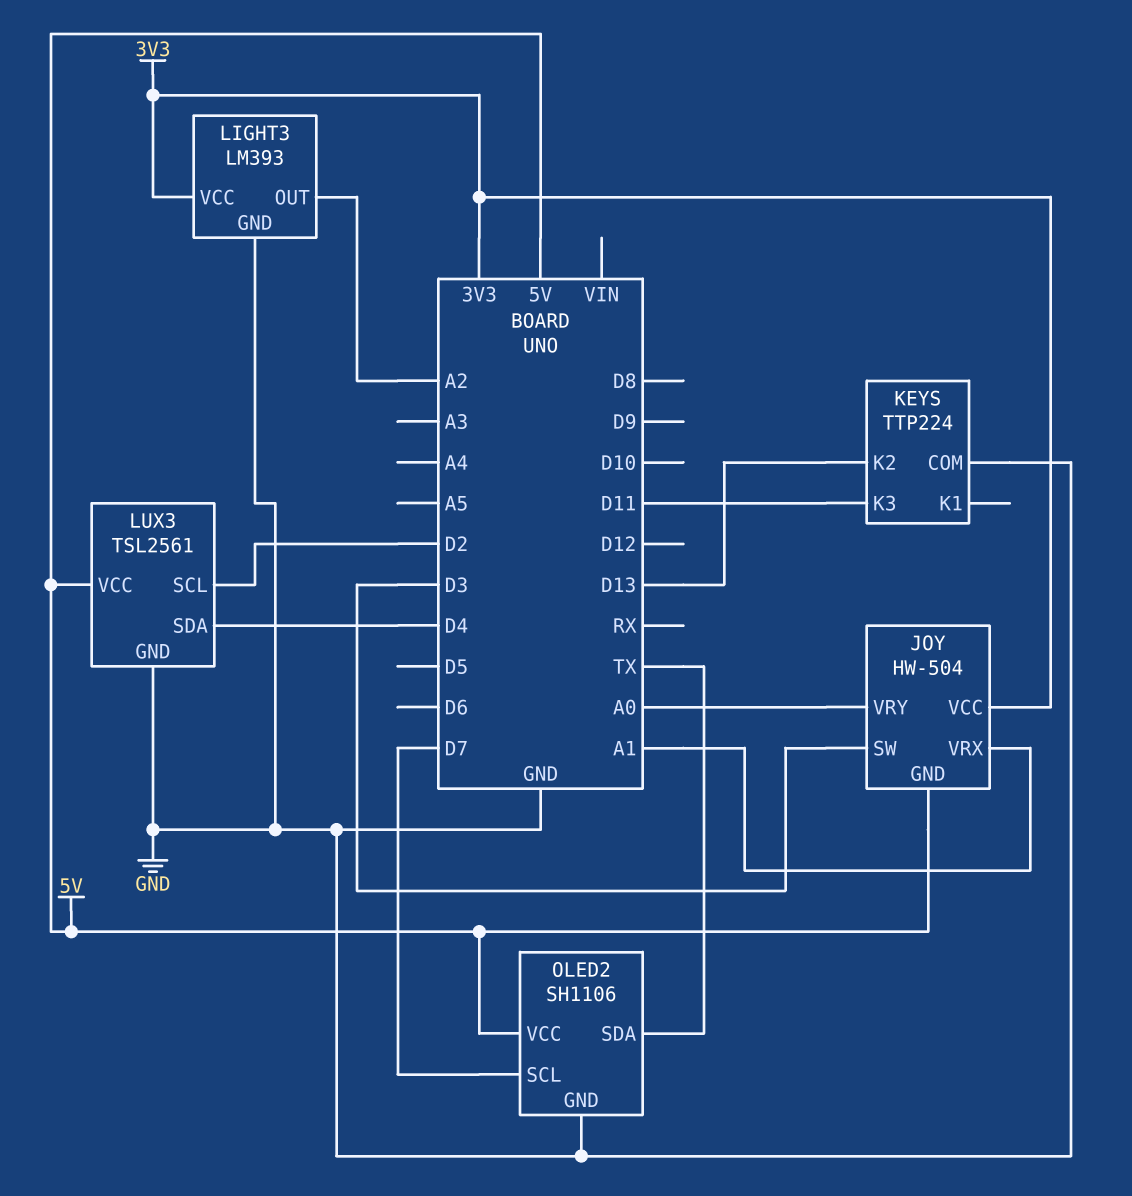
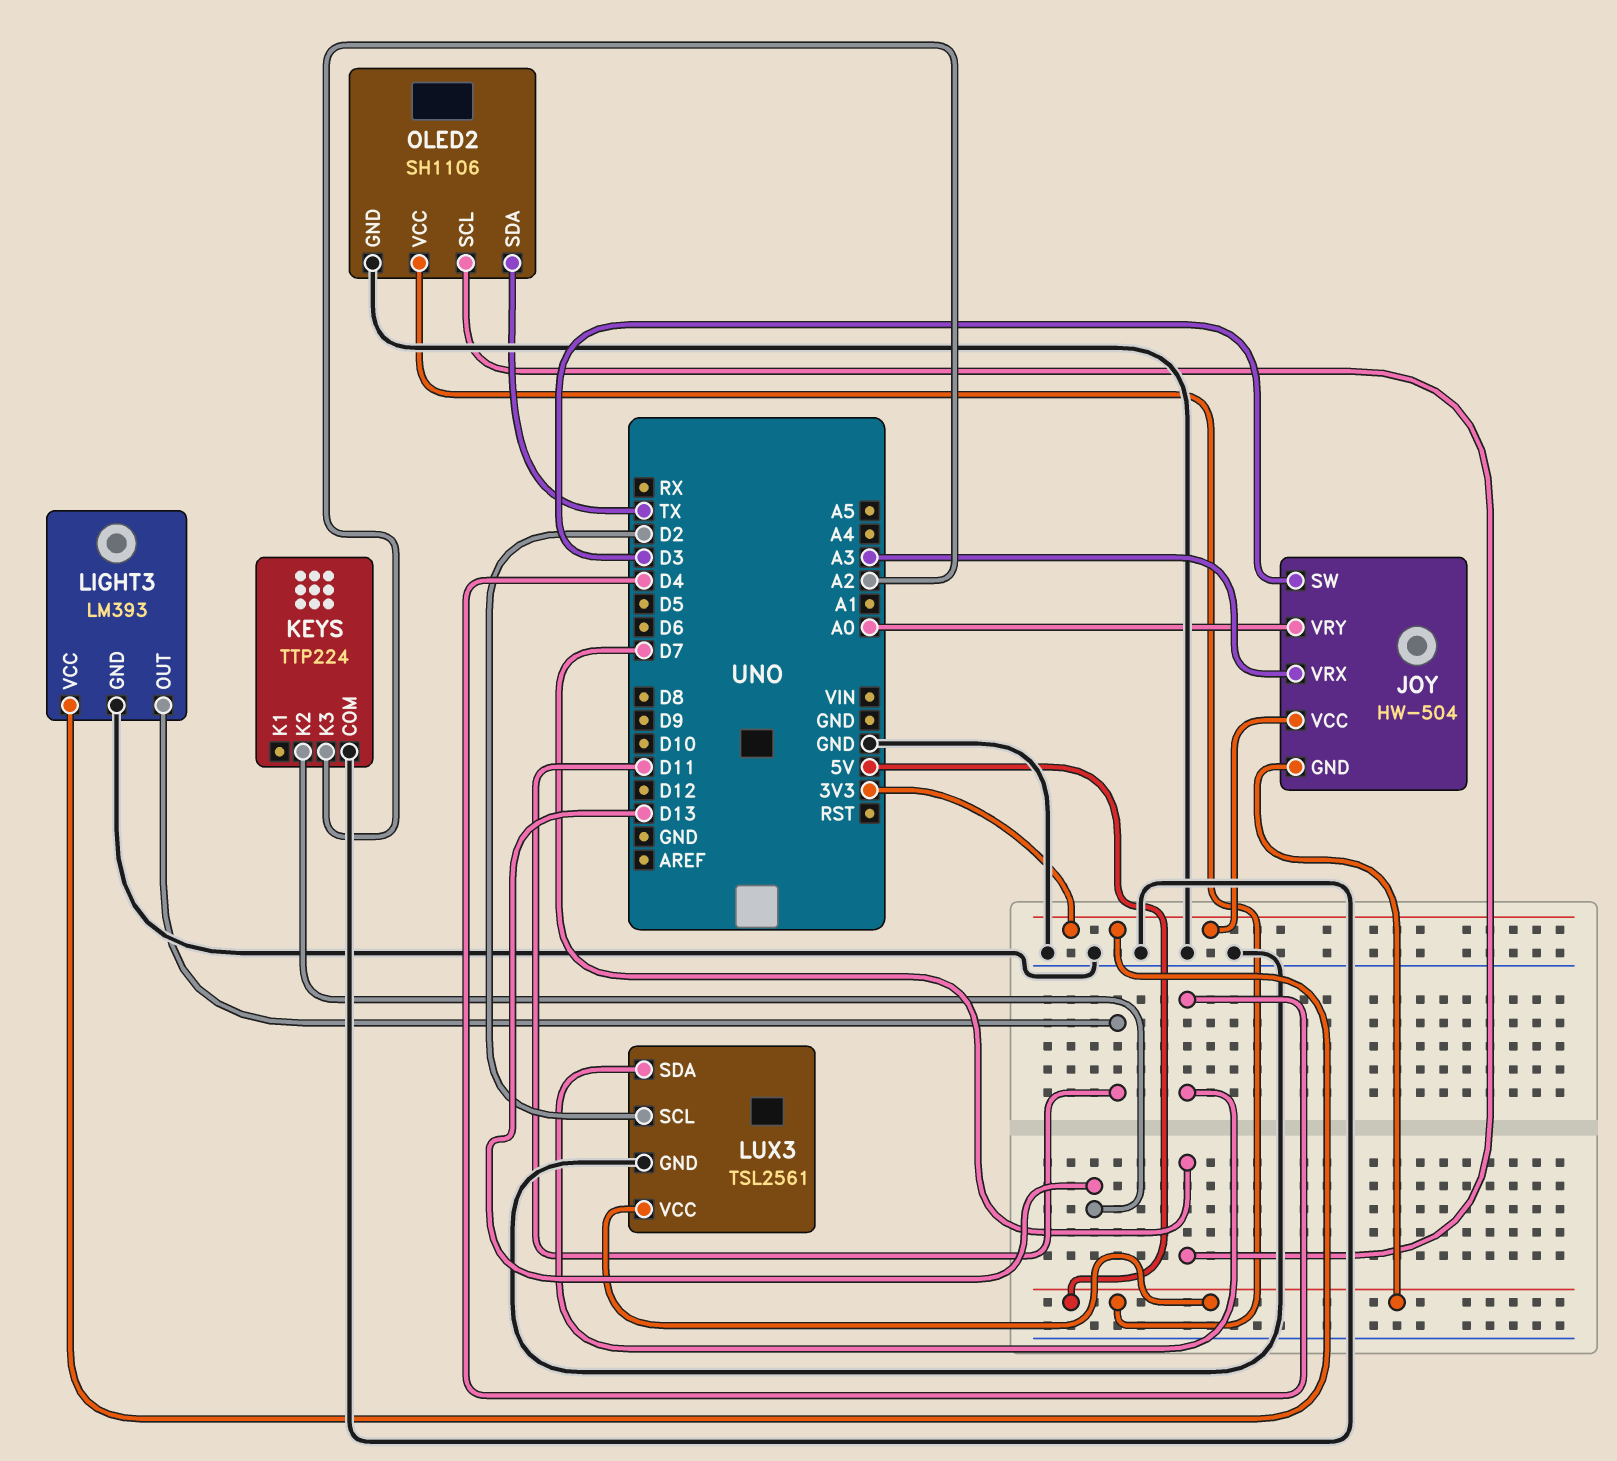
JOY pin VRX: A1 -> A3
KEYS pin K3: D11 -> A2
LIGHT3 pin OUT: A2 -> D11

